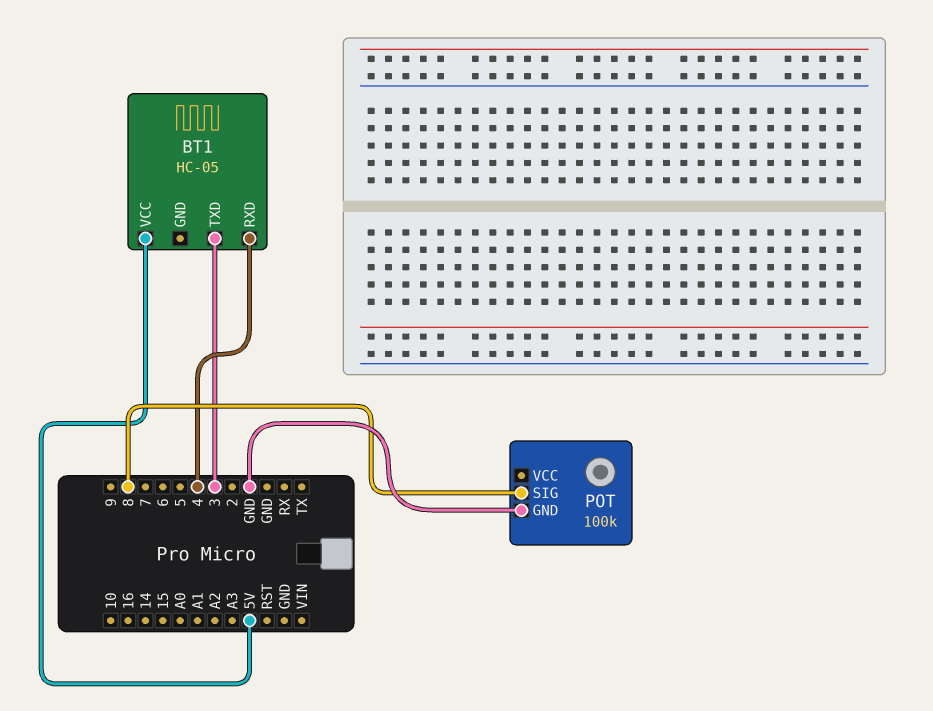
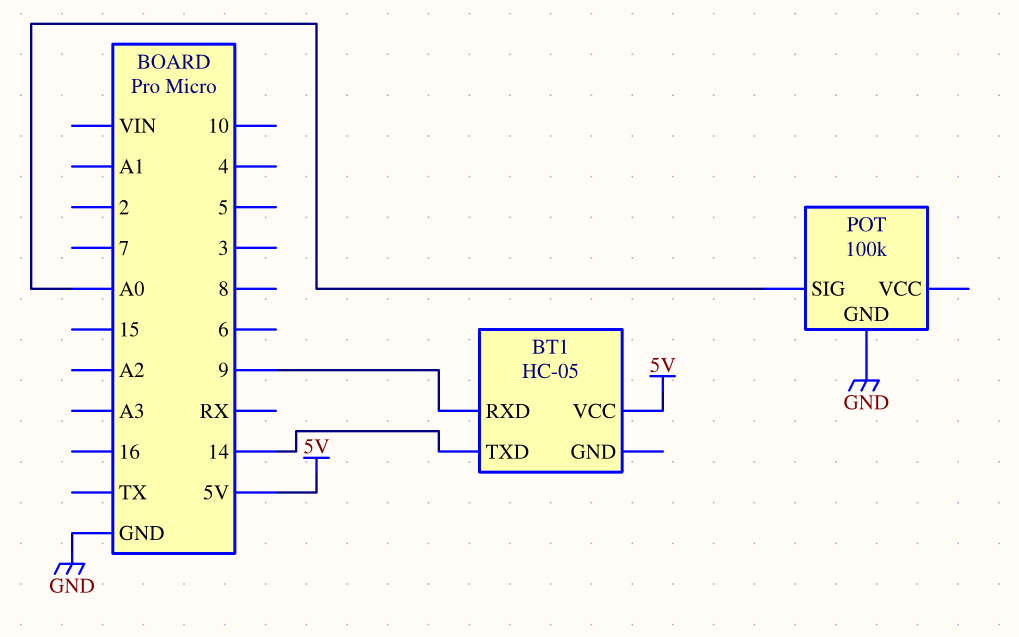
BT1 pin RXD: 4 -> 9
BT1 pin TXD: 3 -> 14
POT pin SIG: 8 -> A0

